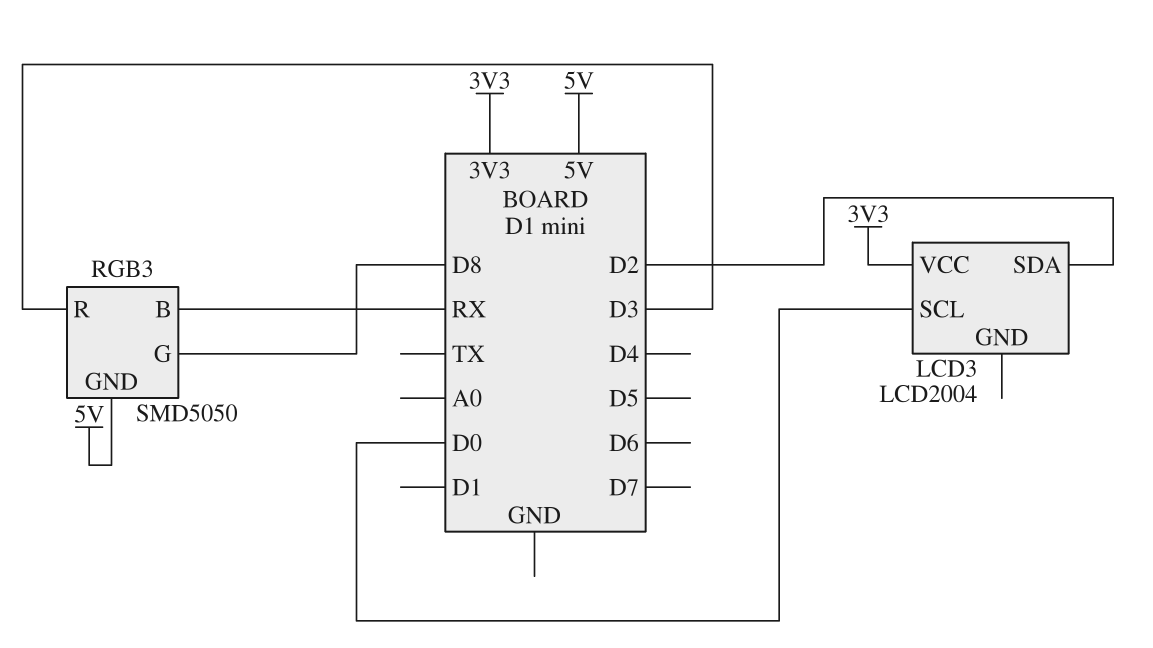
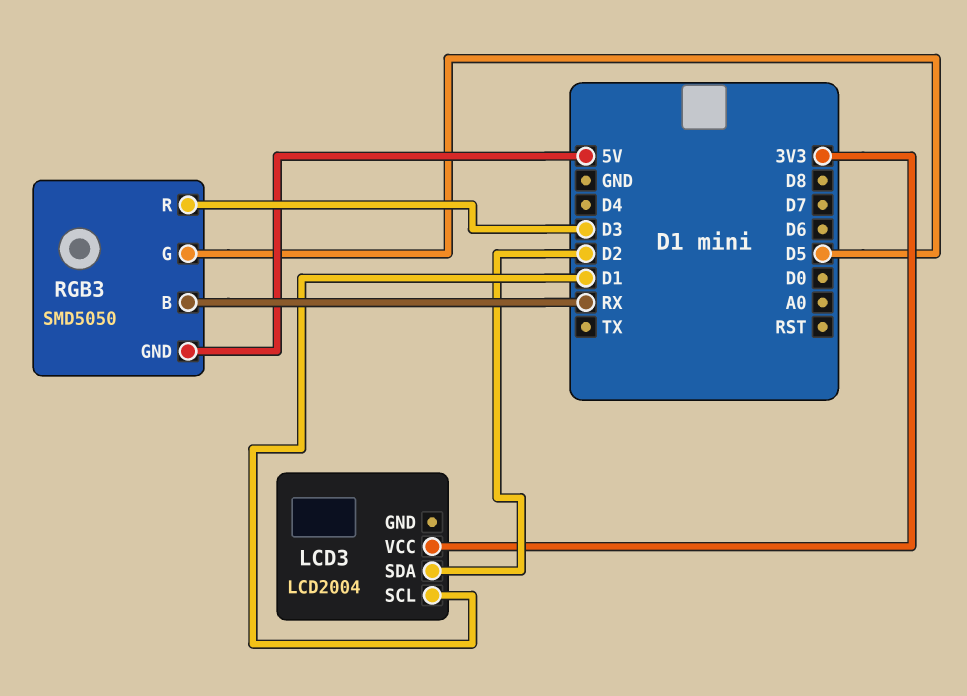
LCD3 pin SCL: D0 -> D1
RGB3 pin G: D8 -> D5

